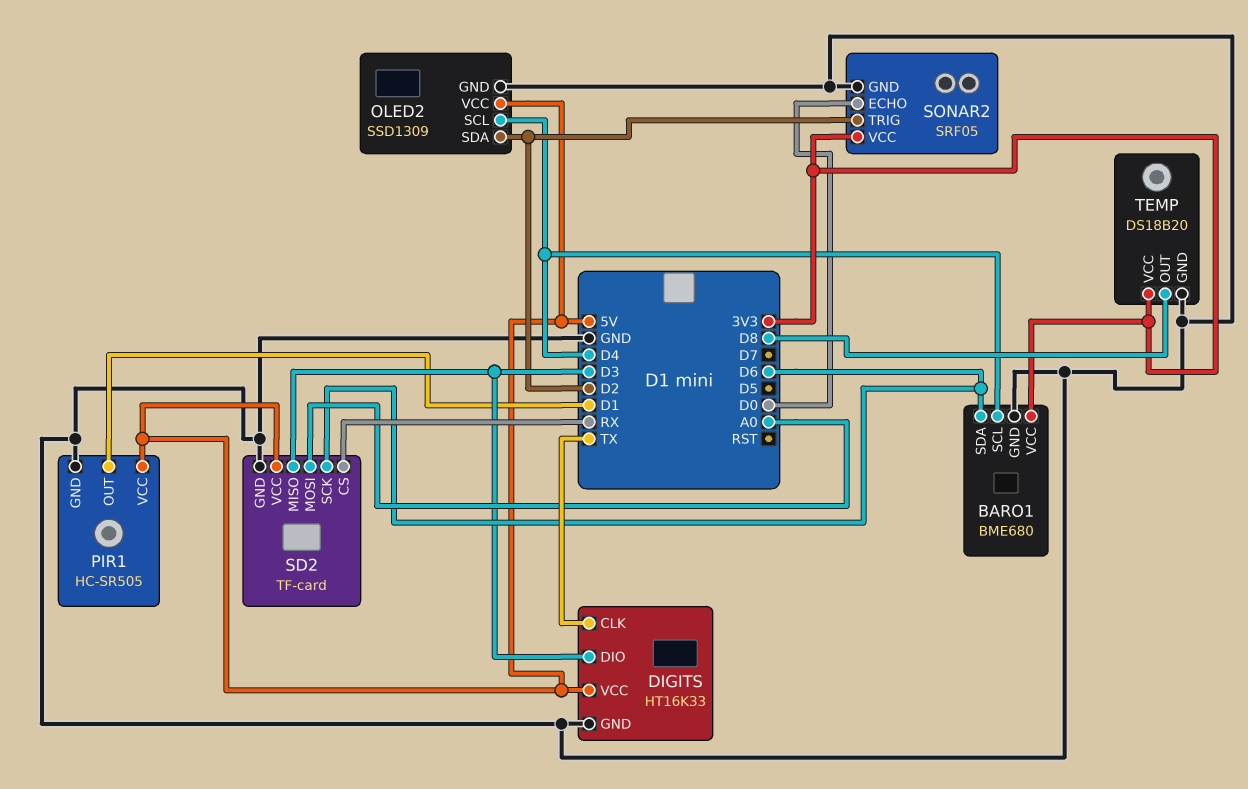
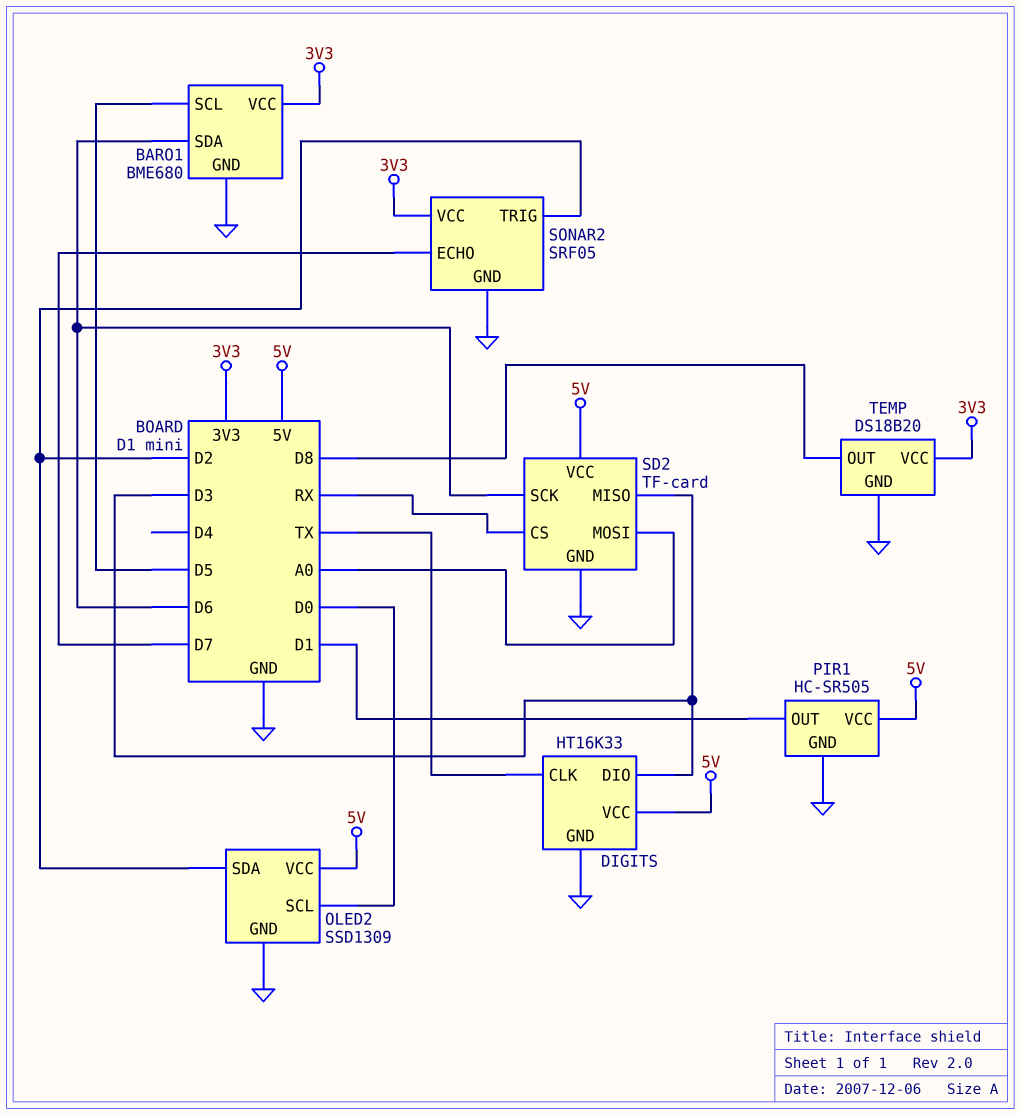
BARO1 pin SCL: D4 -> D5
OLED2 pin SCL: D4 -> D0
SONAR2 pin ECHO: D0 -> D7

